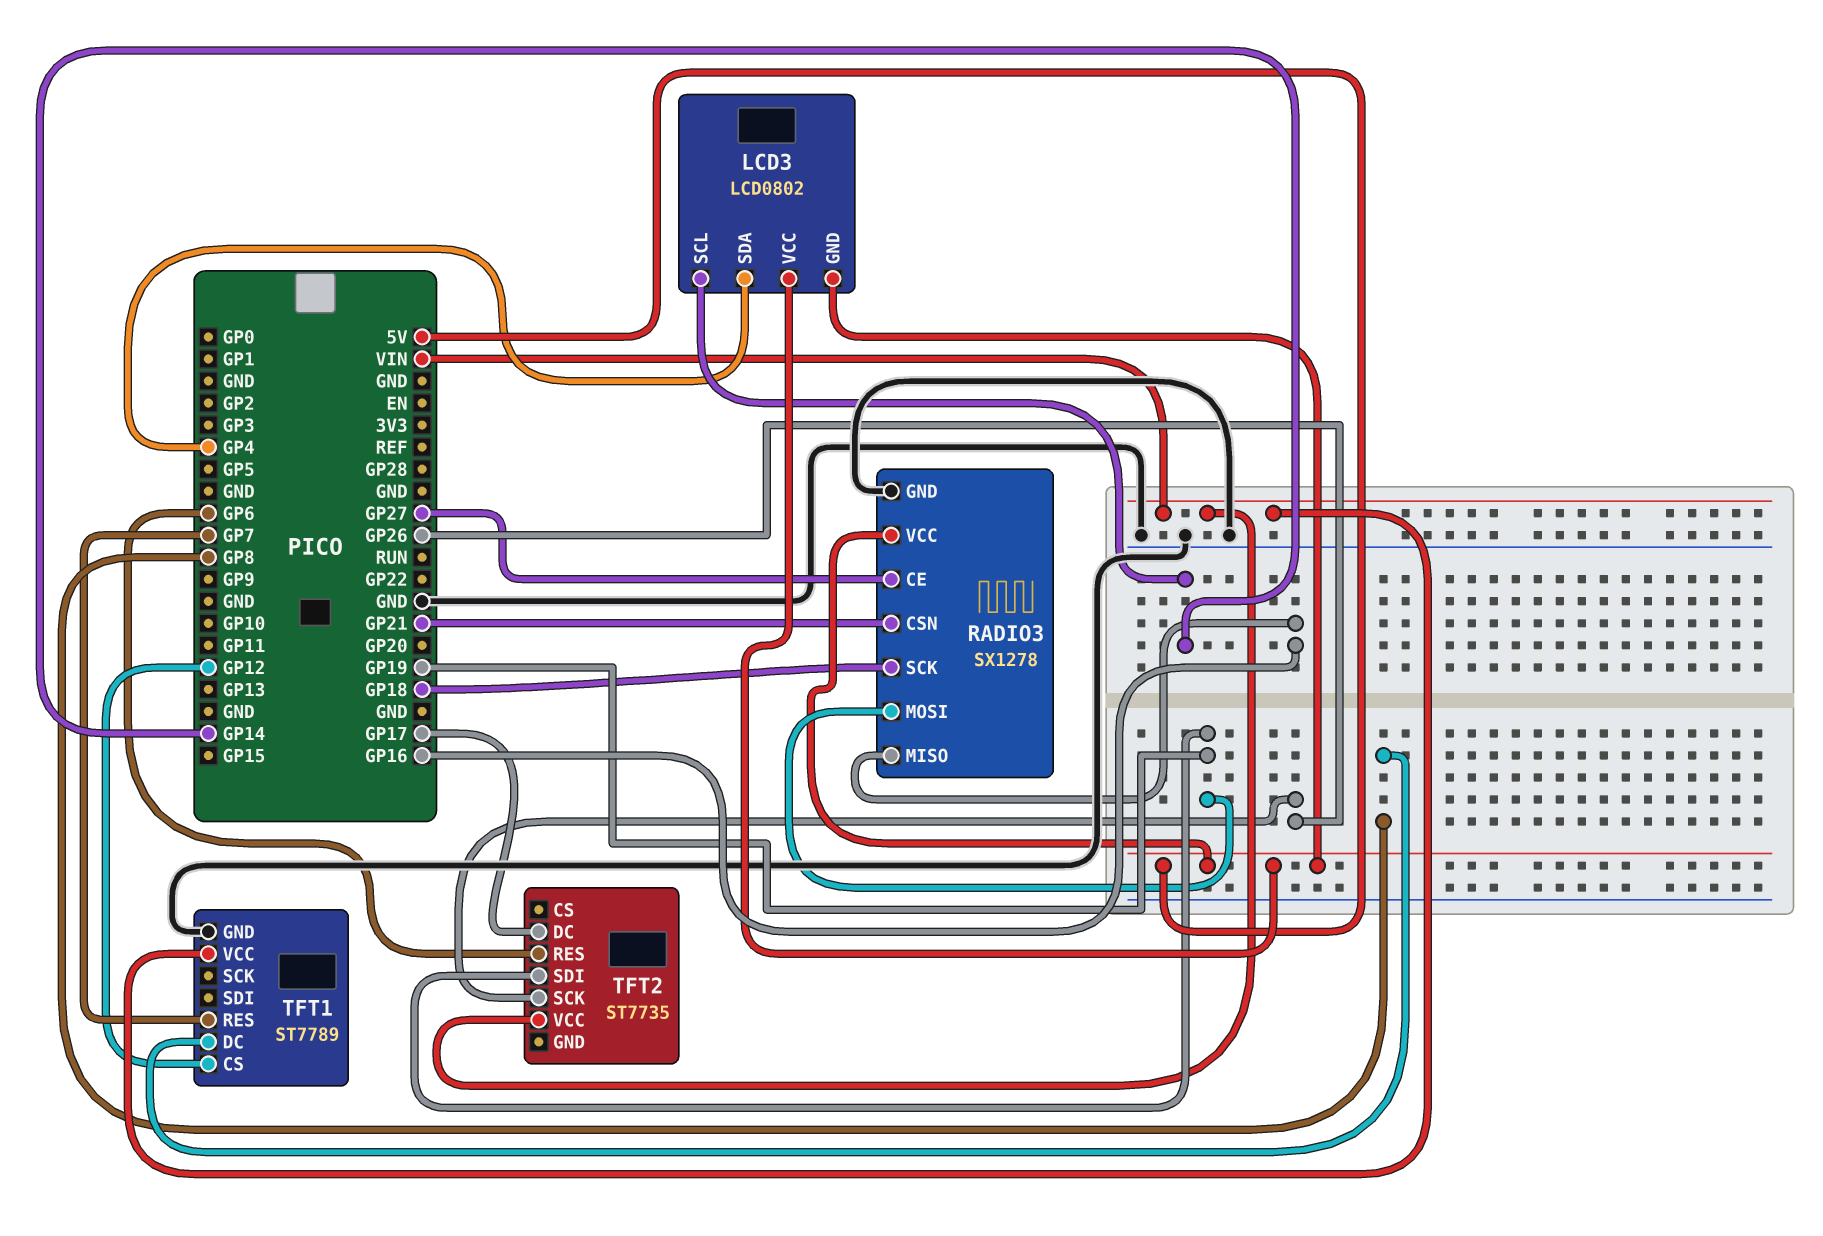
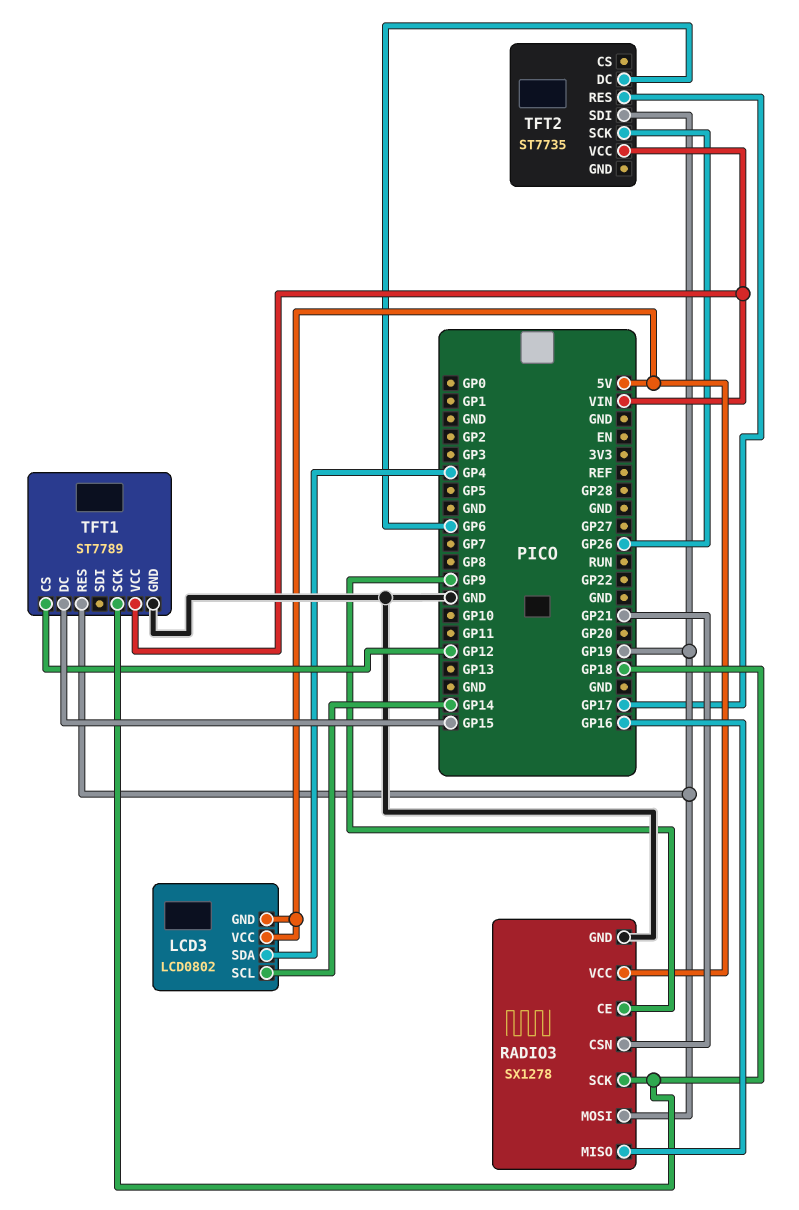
RADIO3 pin CE: GP27 -> GP9
TFT1 pin DC: GP8 -> GP15
TFT1 pin RES: GP7 -> GP19
TFT1 pin SCK: none -> GP18
TFT2 pin DC: GP17 -> GP6
TFT2 pin RES: GP6 -> GP17

